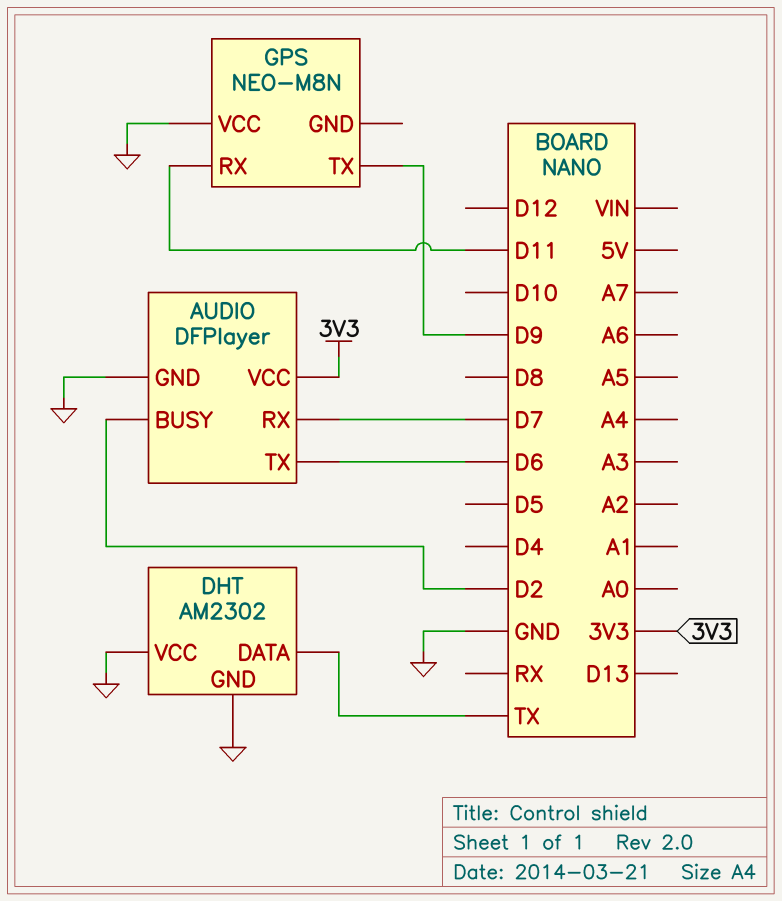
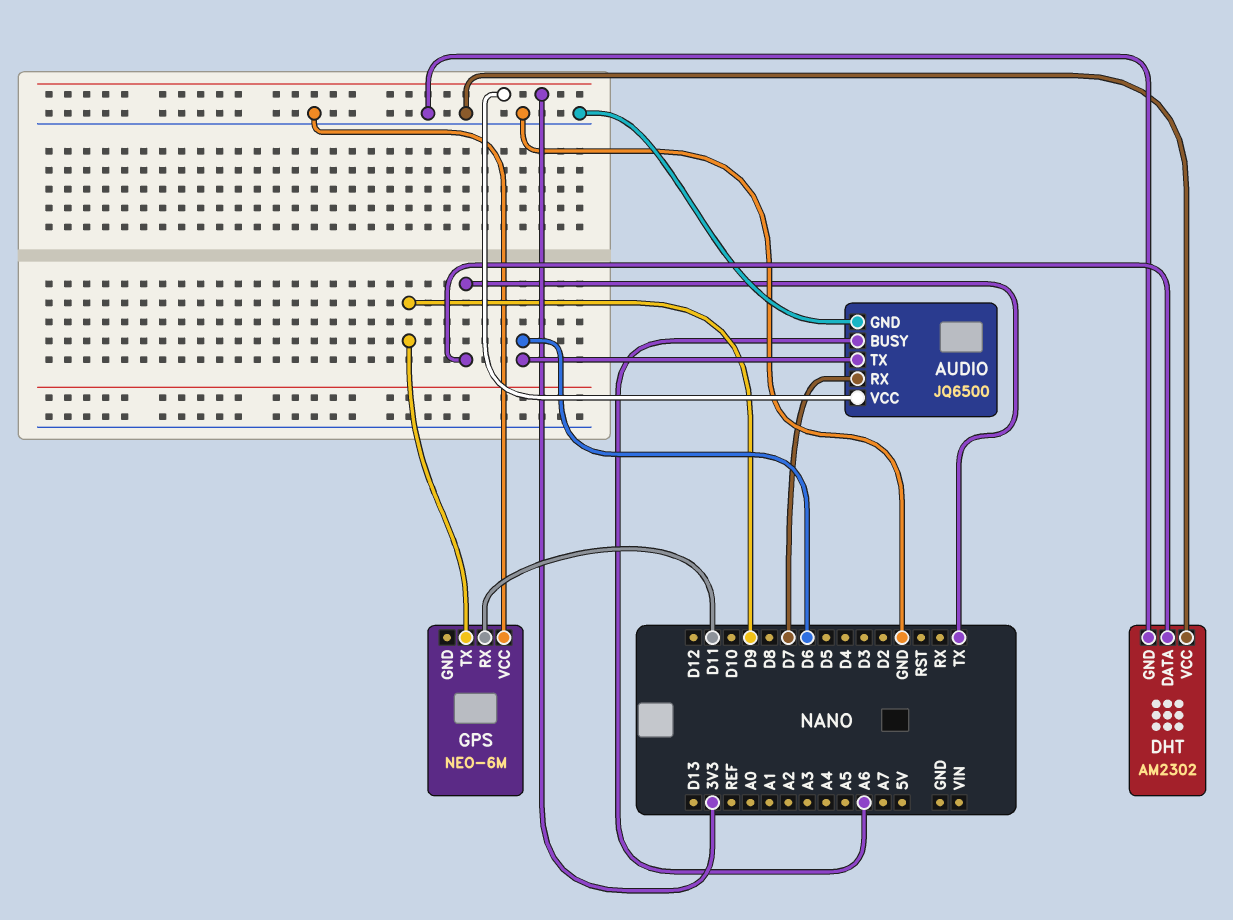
AUDIO: DFPlayer -> JQ6500
AUDIO pin BUSY: D2 -> A6
GPS: NEO-M8N -> NEO-6M

